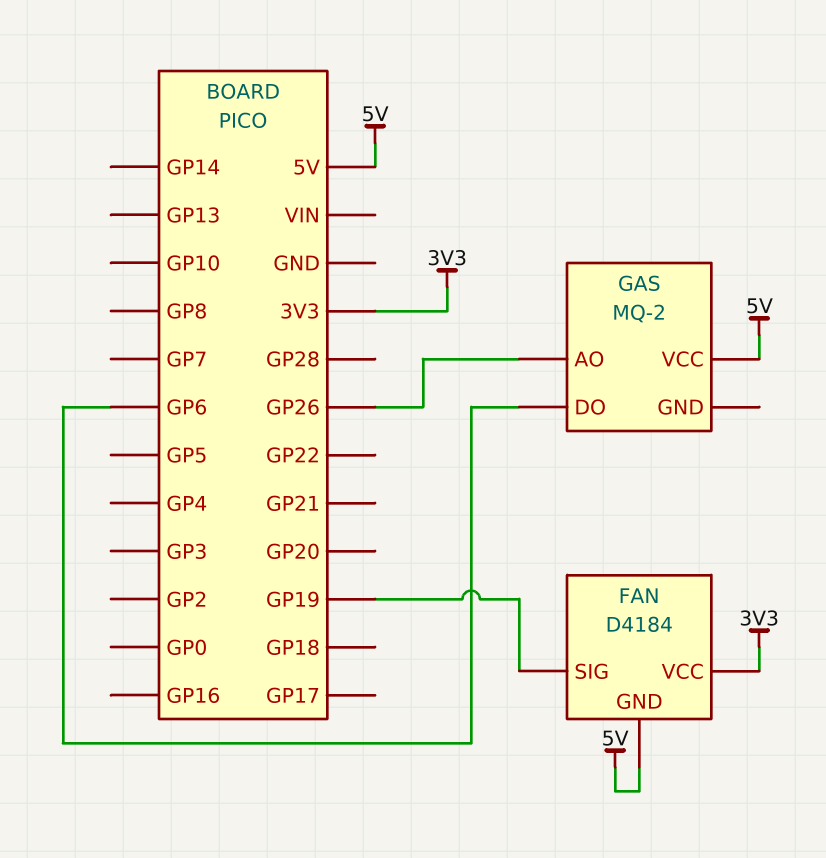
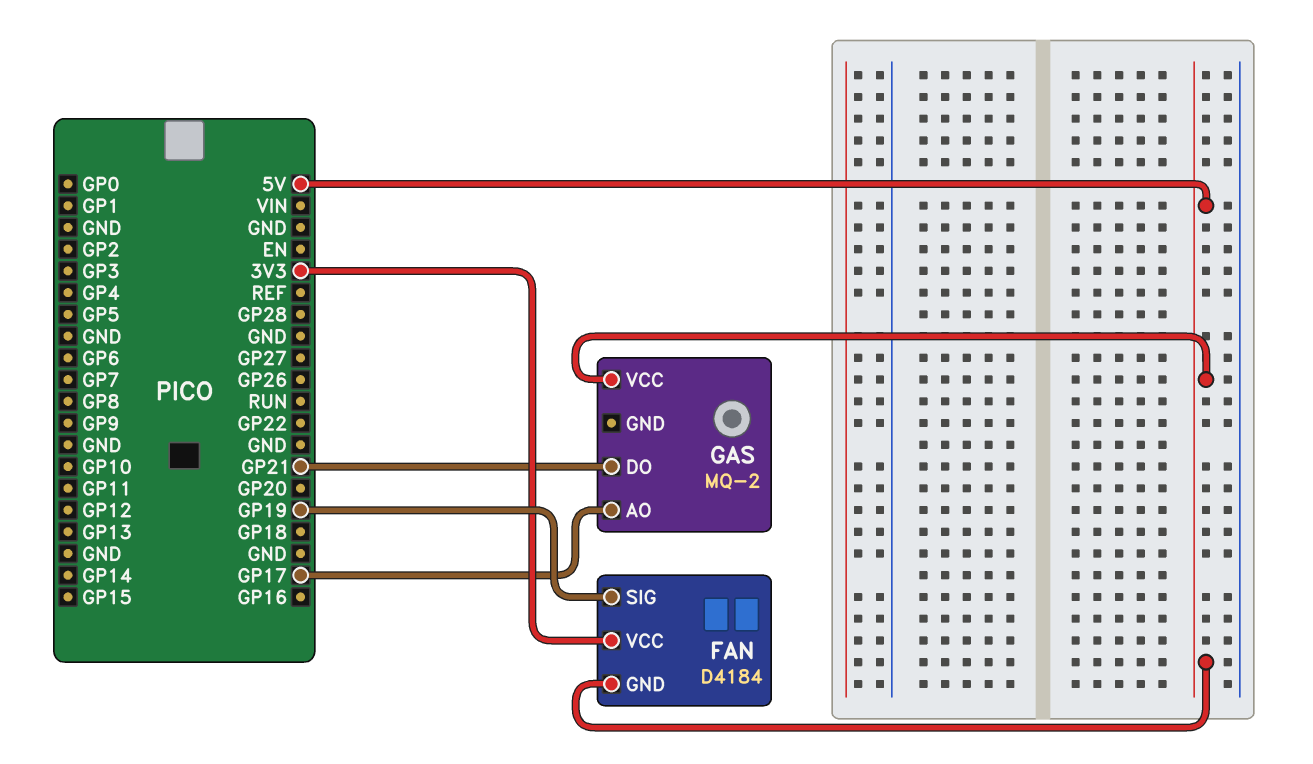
GAS pin AO: GP26 -> GP17
GAS pin DO: GP6 -> GP21

